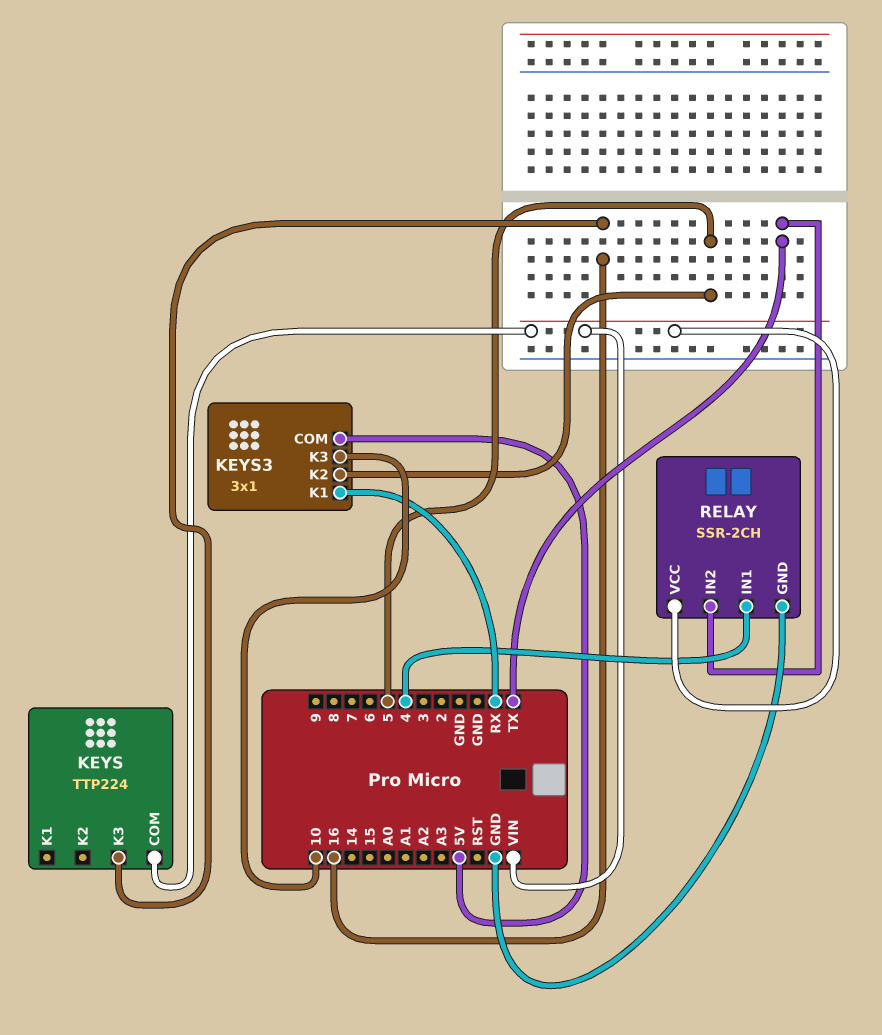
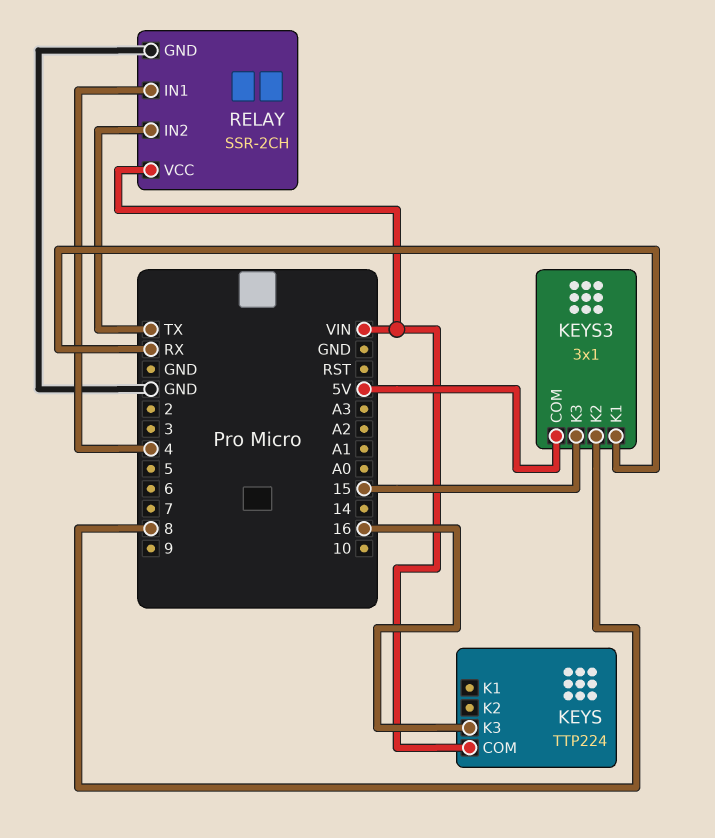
KEYS3 pin K2: 5 -> 8
KEYS3 pin K3: 10 -> 15

